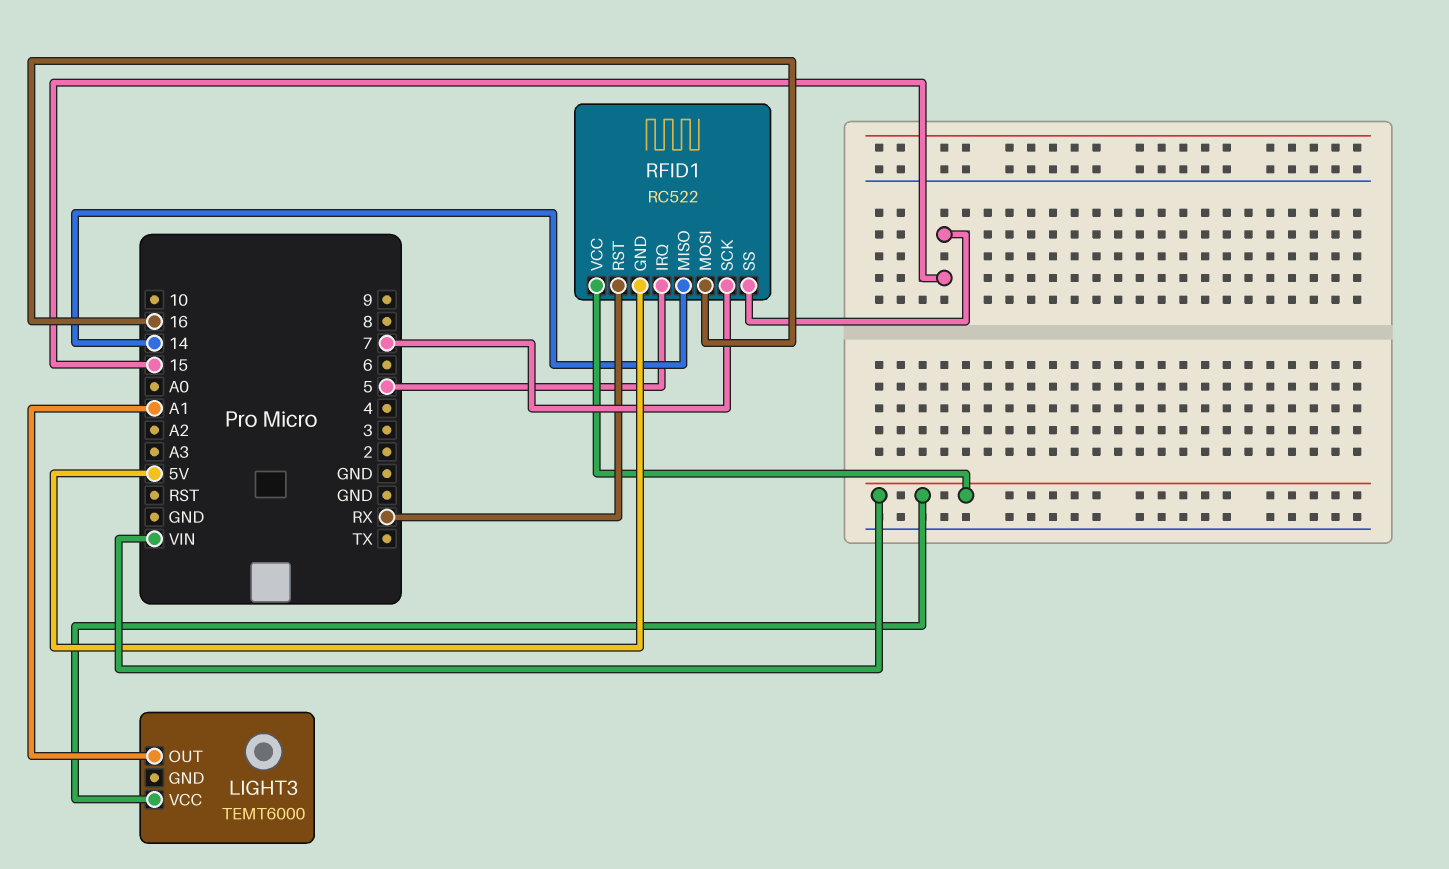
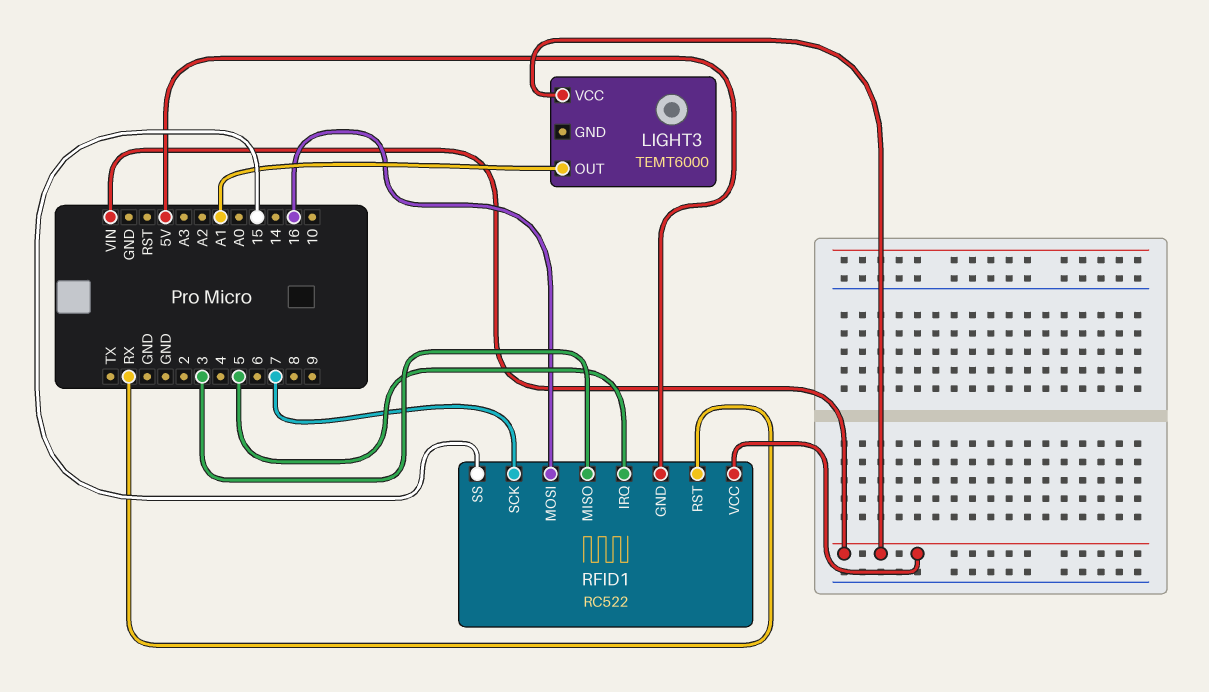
RFID1 pin MISO: 14 -> 3

